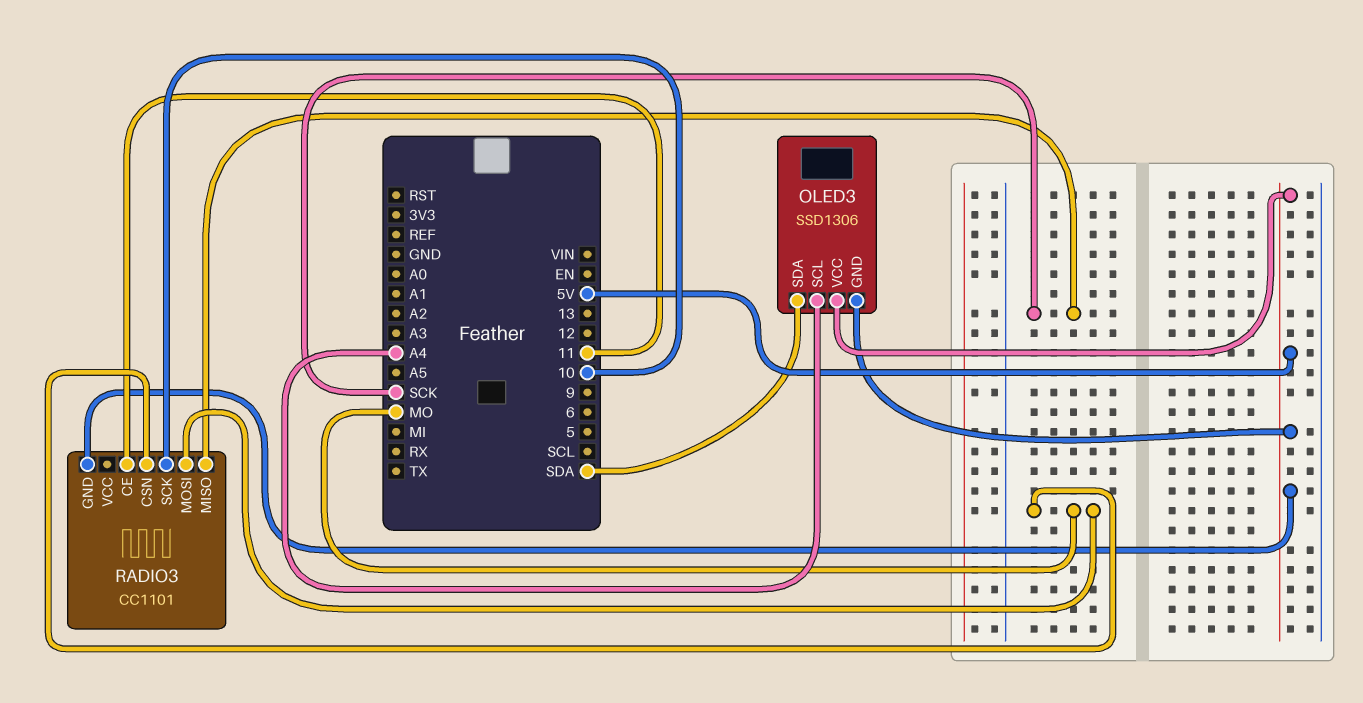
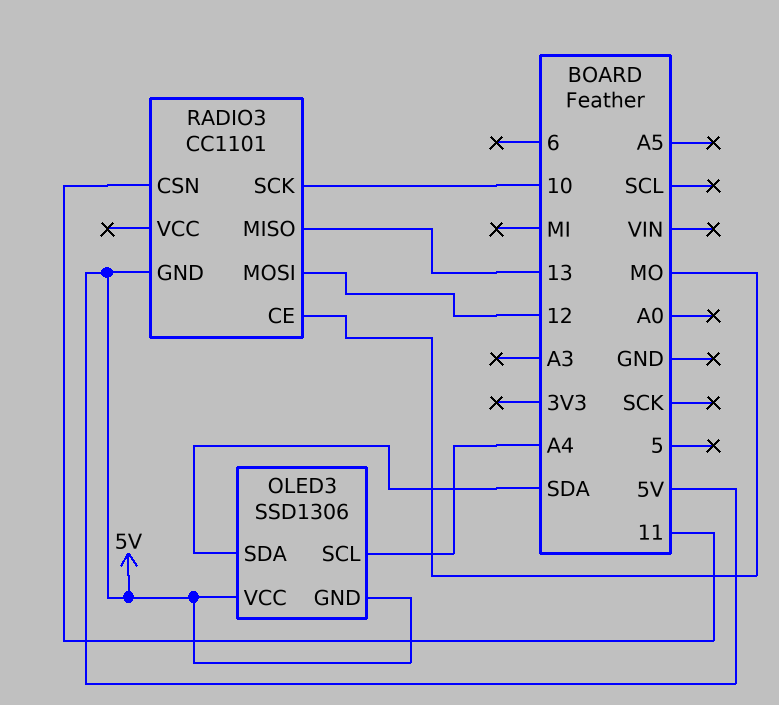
RADIO3 pin CE: 11 -> MO
RADIO3 pin CSN: MO -> 11
RADIO3 pin MISO: SCK -> 13
RADIO3 pin MOSI: MO -> 12

